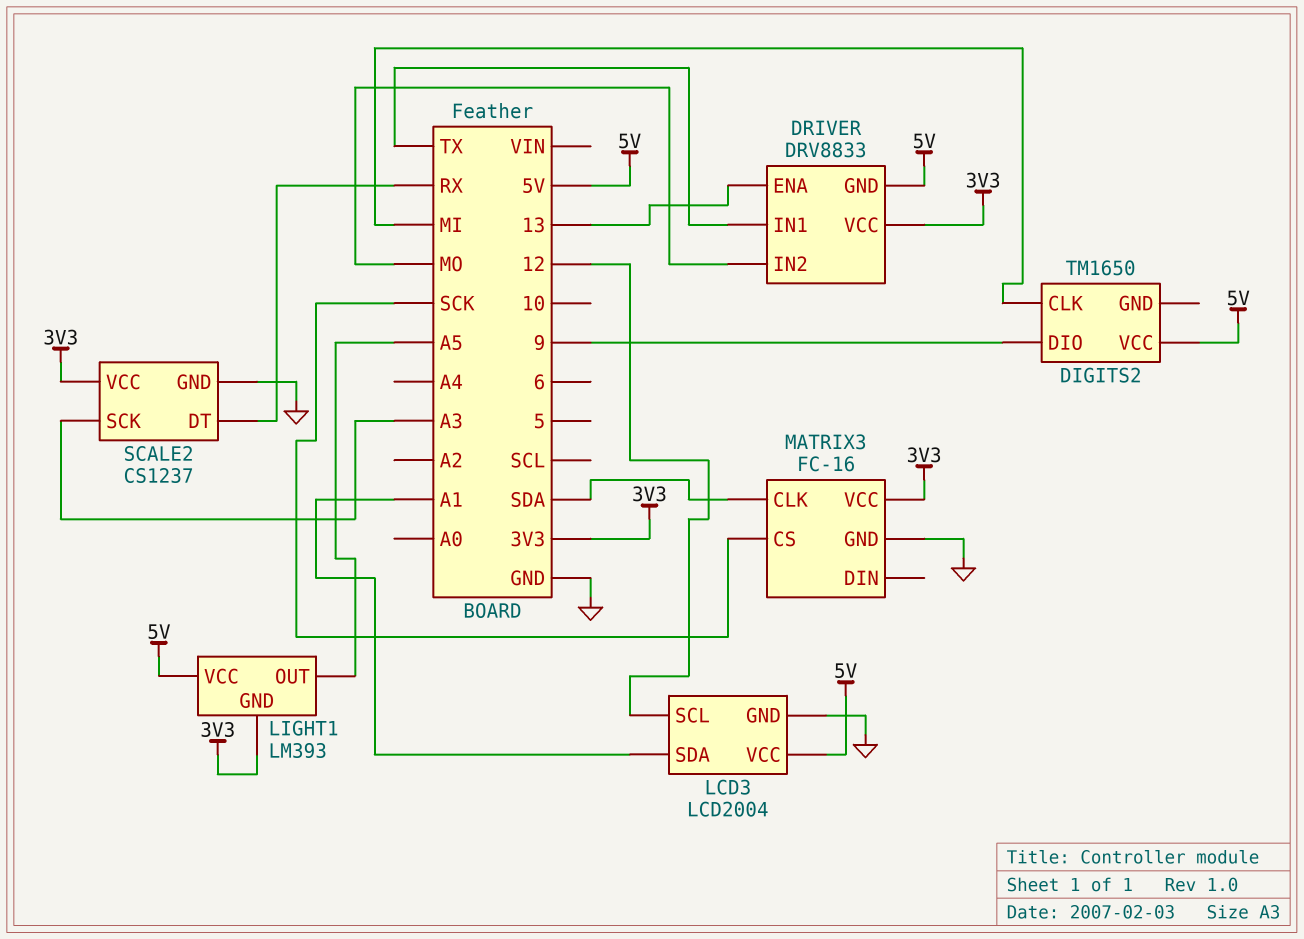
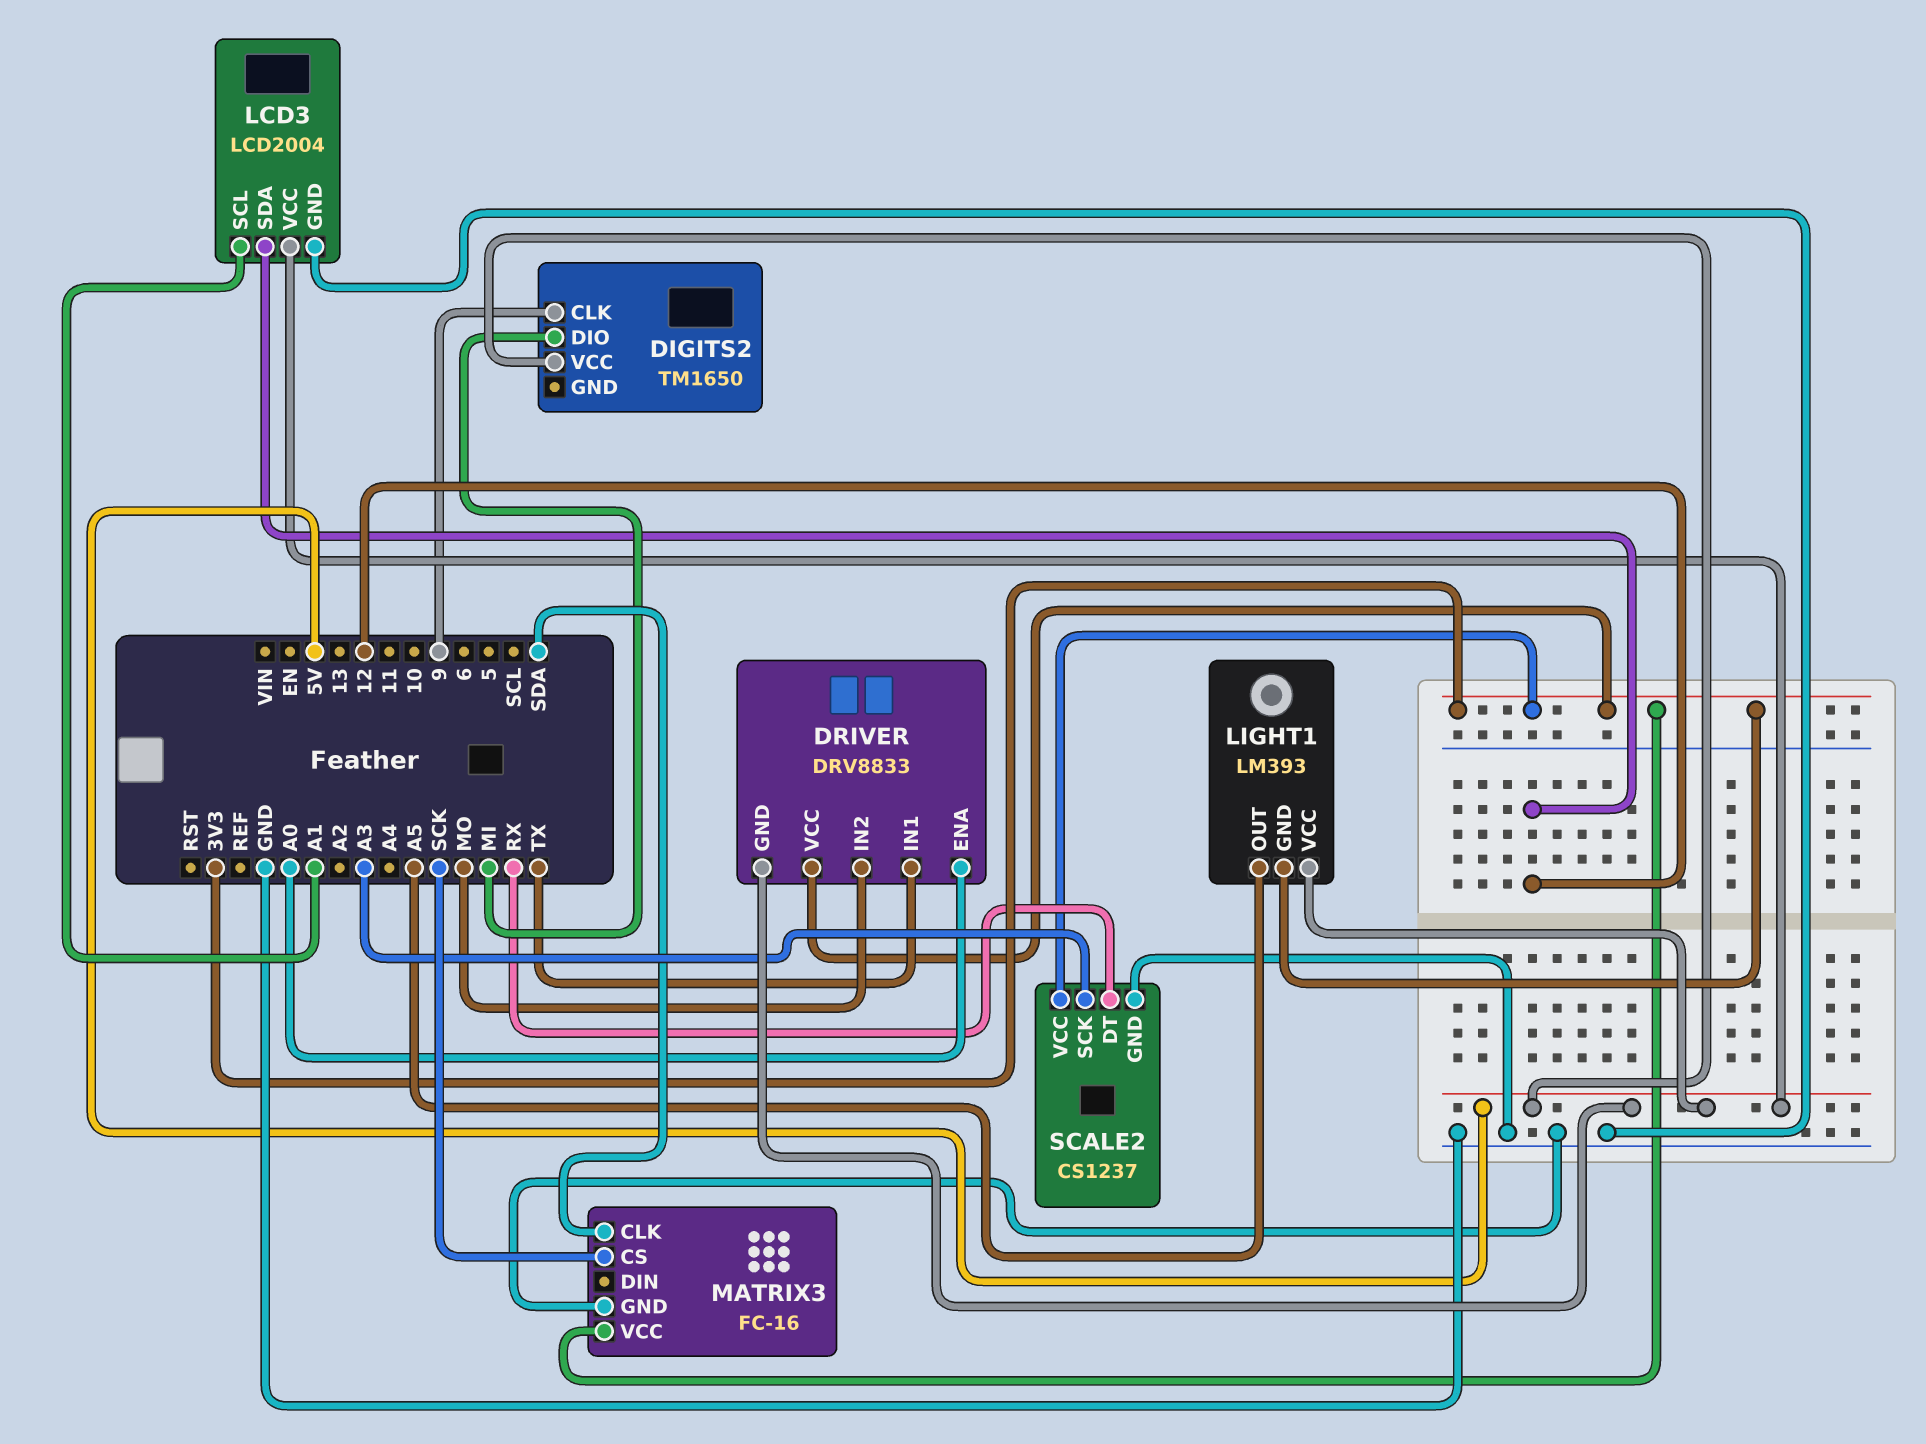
DIGITS2 pin CLK: MI -> 9
DIGITS2 pin DIO: 9 -> MI
DRIVER pin ENA: 13 -> A0
LCD3 pin SCL: 12 -> A1
LCD3 pin SDA: A1 -> 12

